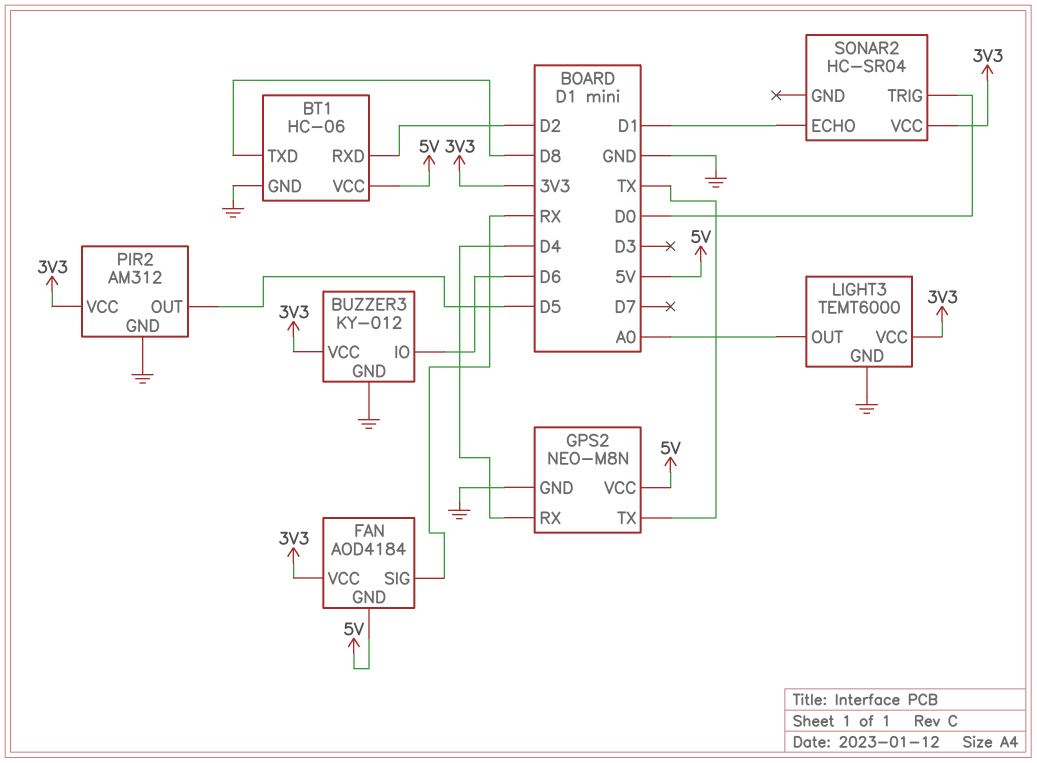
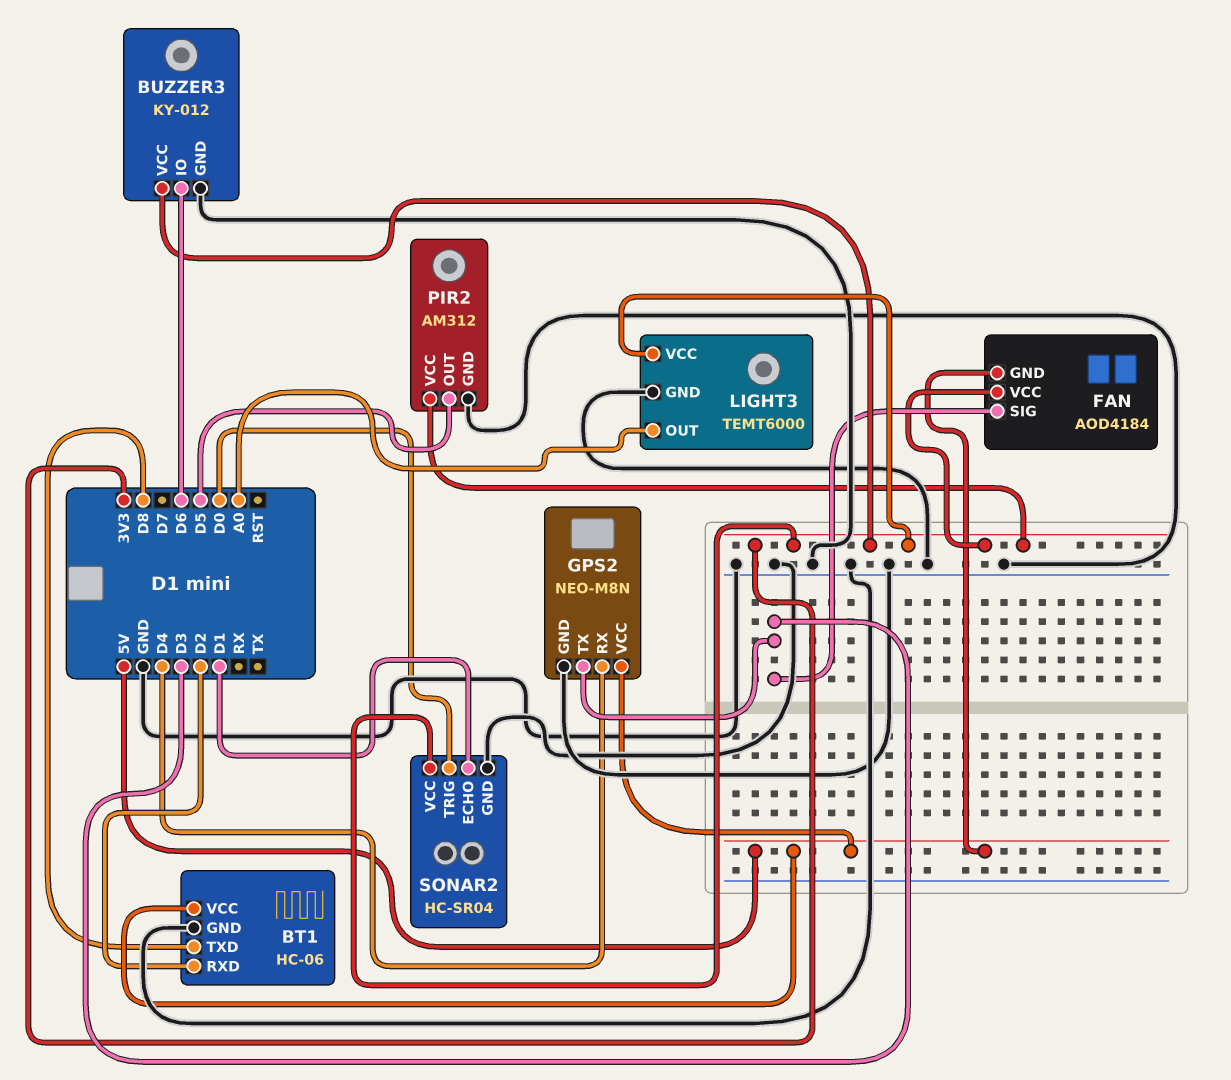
FAN pin SIG: RX -> D3
GPS2 pin TX: TX -> D3
SONAR2 pin GND: none -> GND

